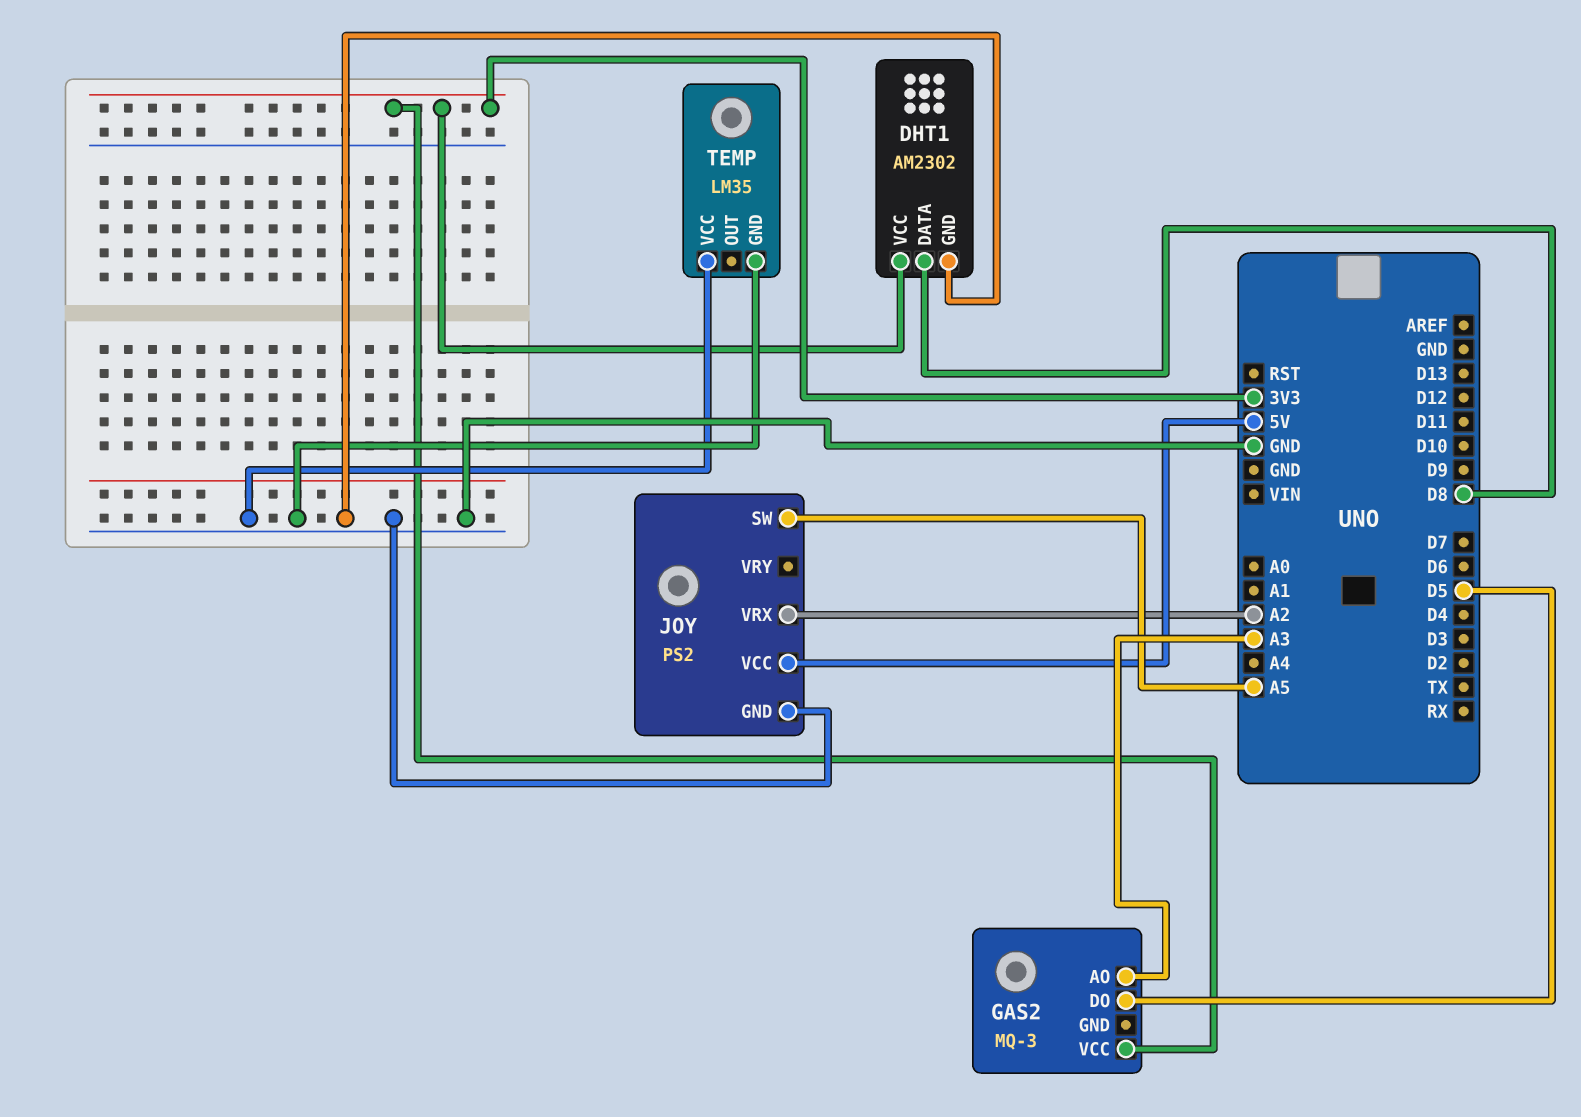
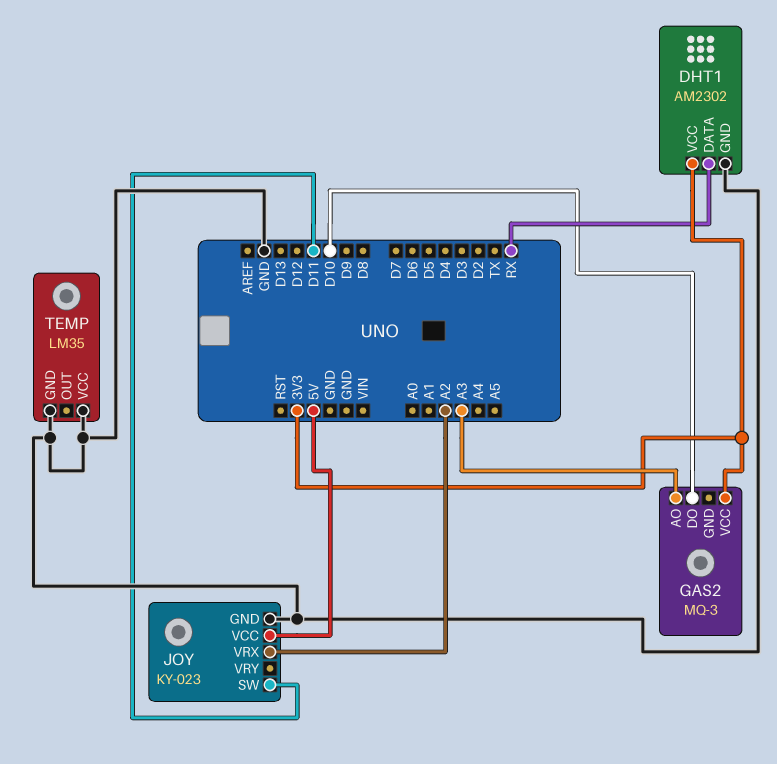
DHT1 pin DATA: D8 -> RX
GAS2 pin DO: D5 -> D10
JOY: PS2 -> KY-023
JOY pin SW: A5 -> D11

